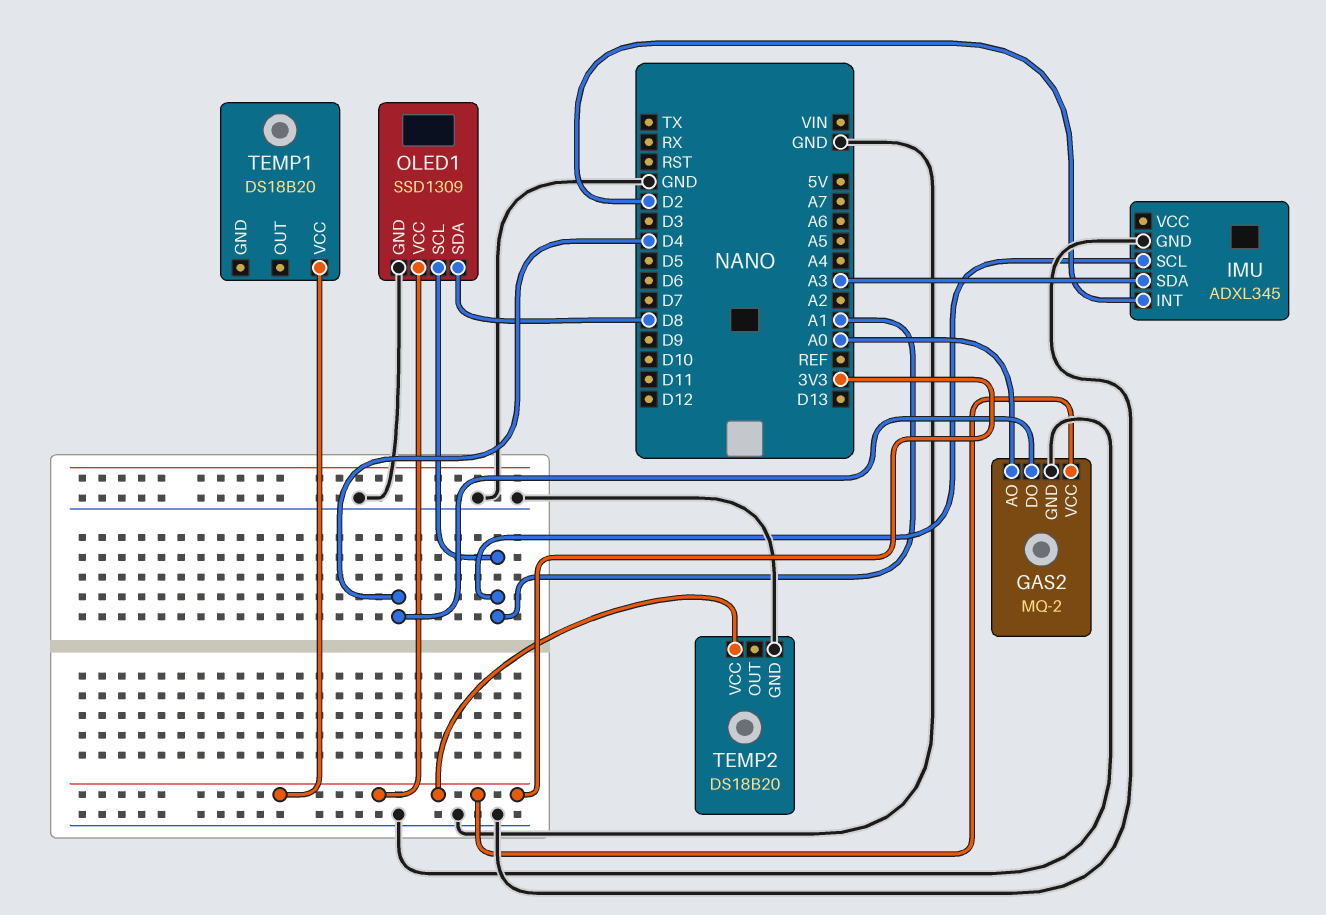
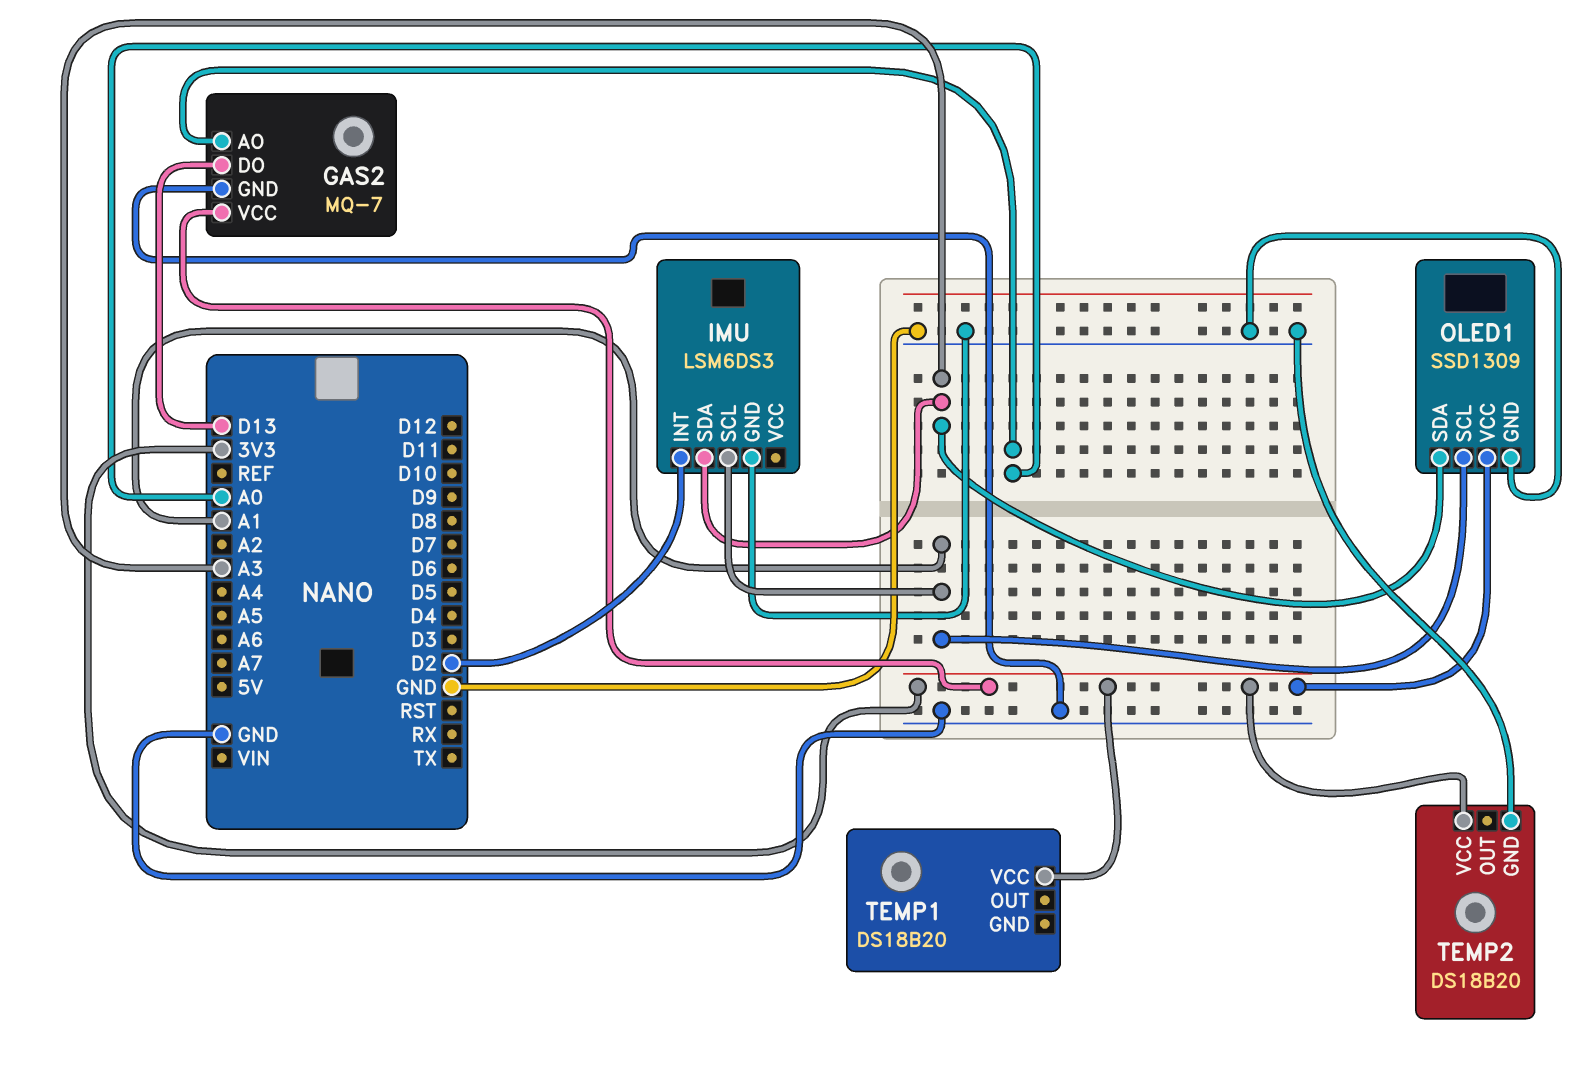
GAS2: MQ-2 -> MQ-7
GAS2 pin DO: D4 -> D13
IMU: ADXL345 -> LSM6DS3
OLED1 pin SDA: D8 -> A3

